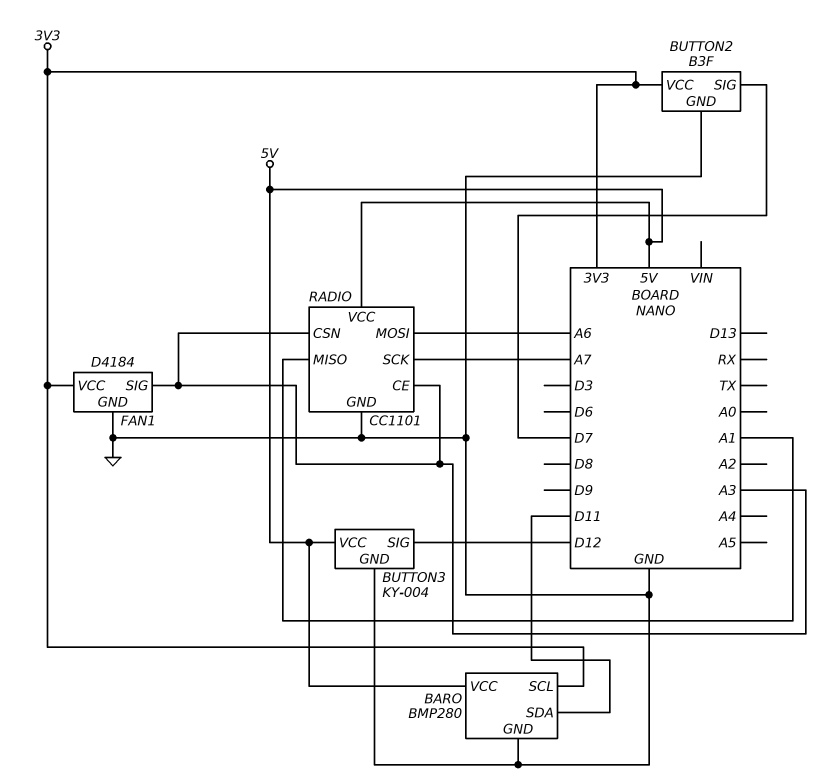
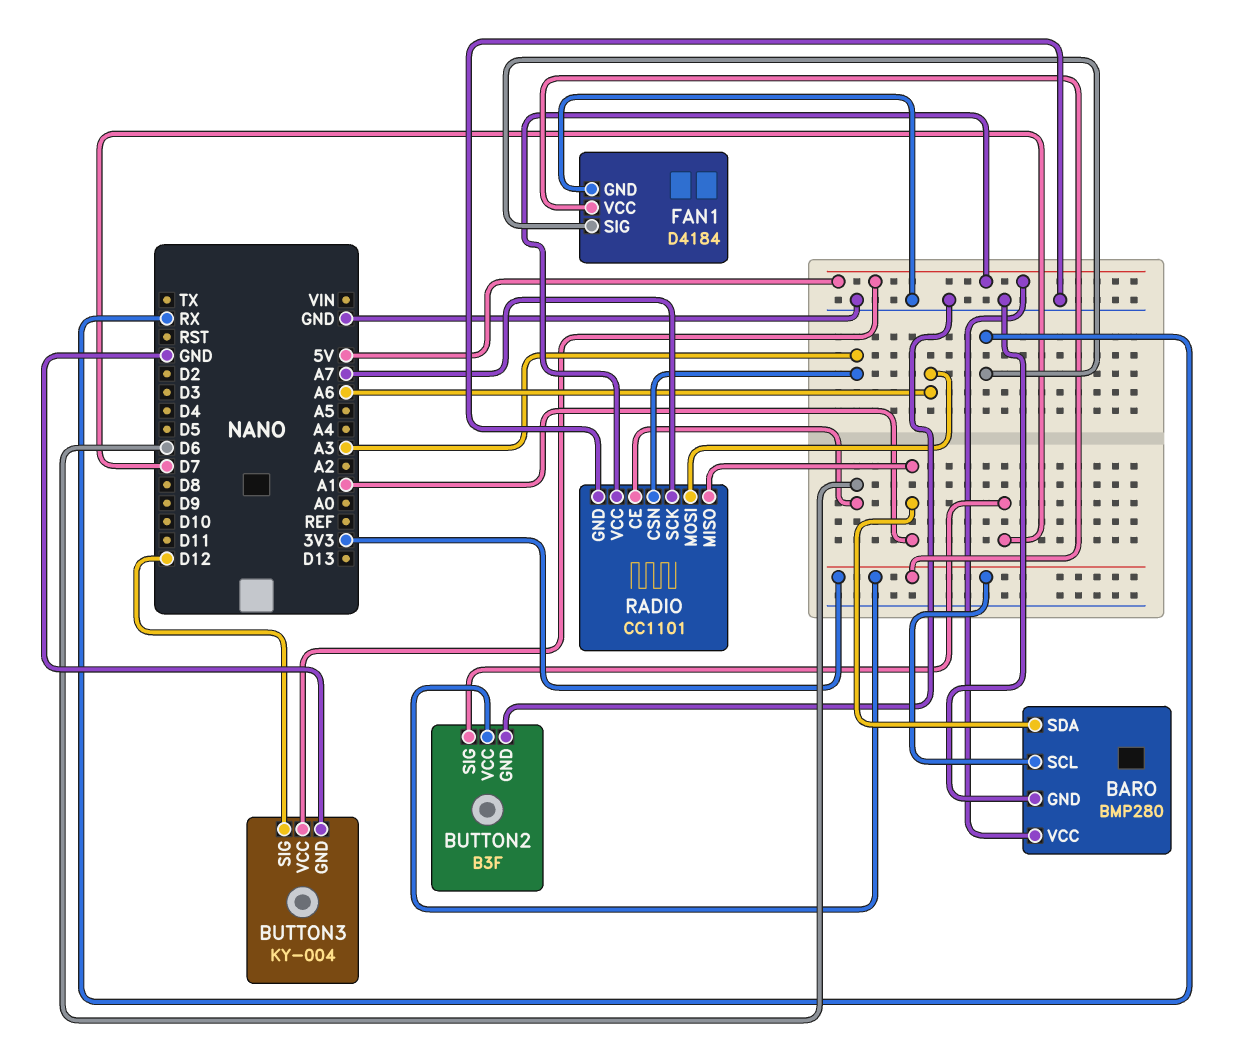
BARO pin SDA: D11 -> A1
FAN1 pin SIG: A3 -> RX
RADIO pin CE: A3 -> D6

